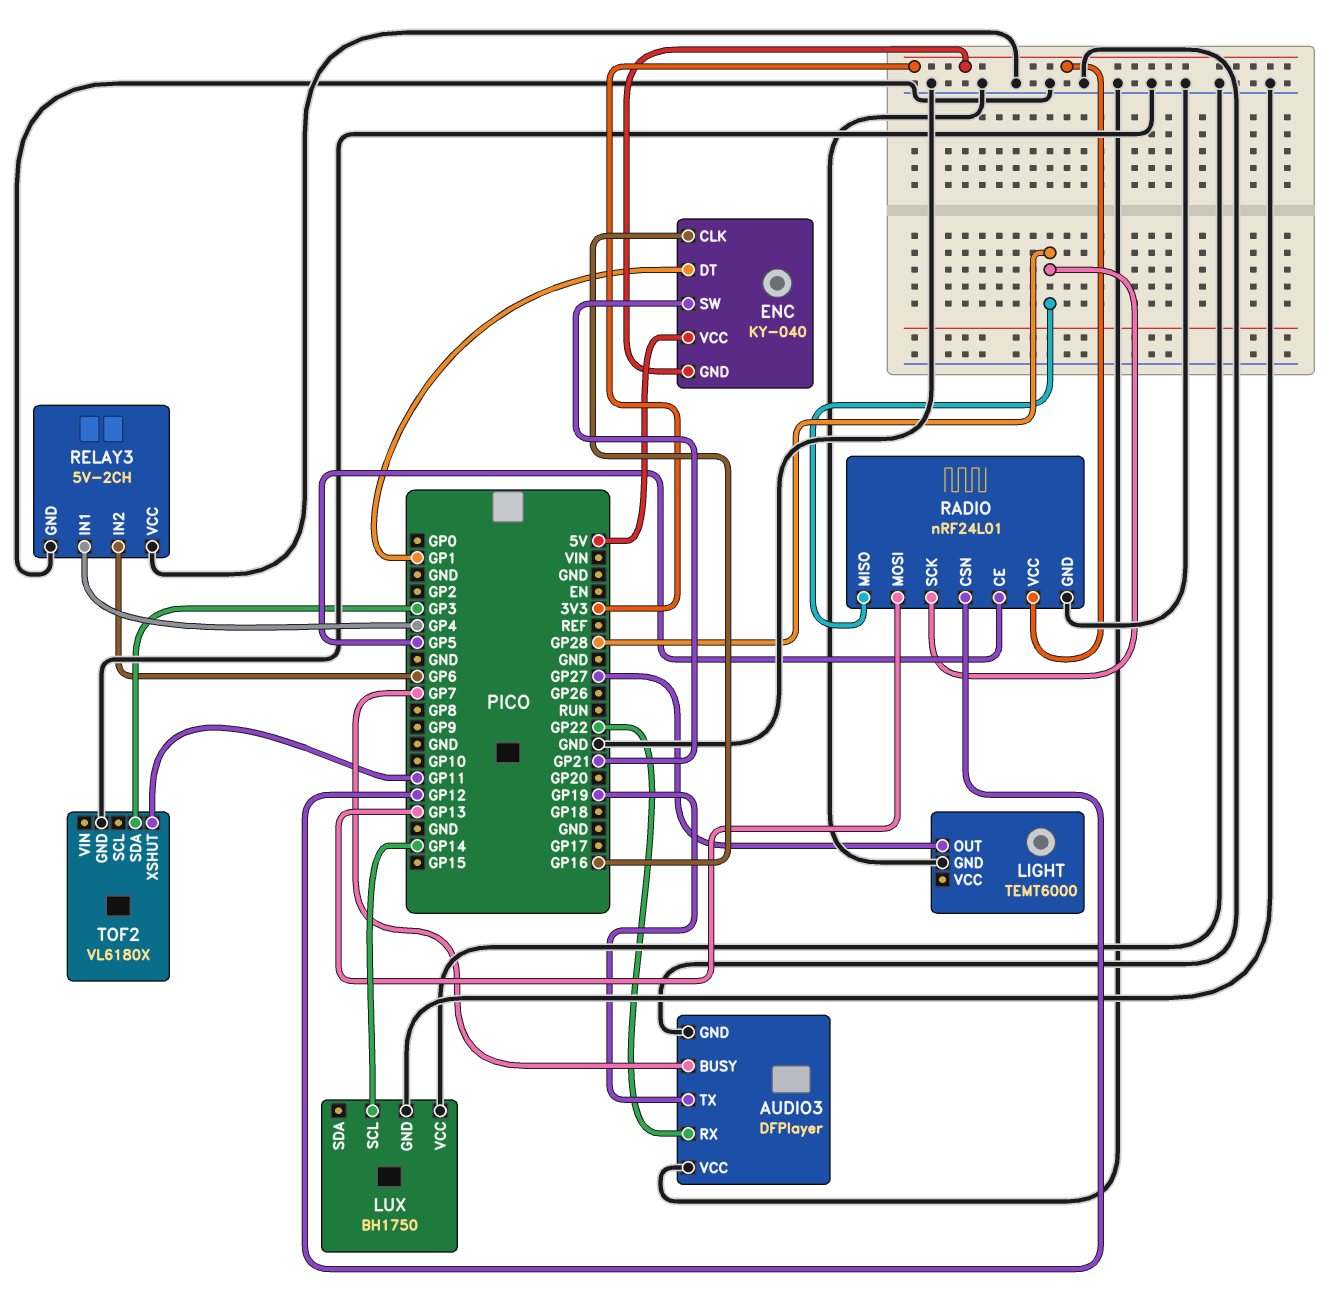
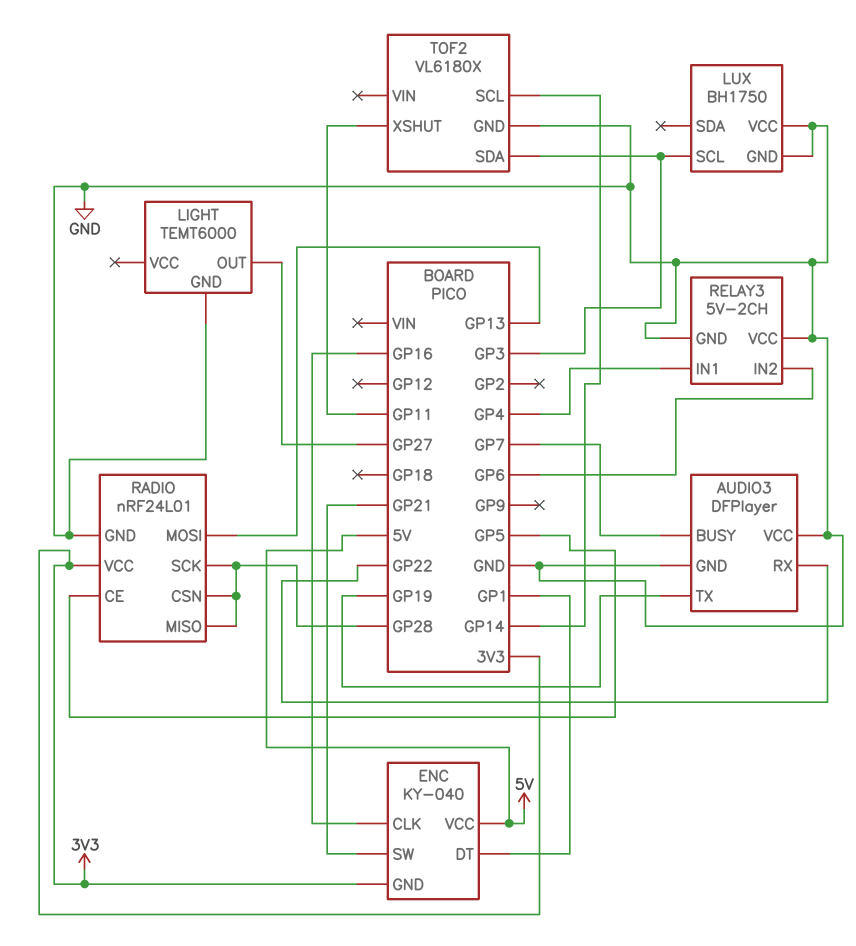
LUX pin SCL: GP14 -> GP3
RADIO pin CSN: GP12 -> GP28
TOF2 pin SCL: none -> GP14

